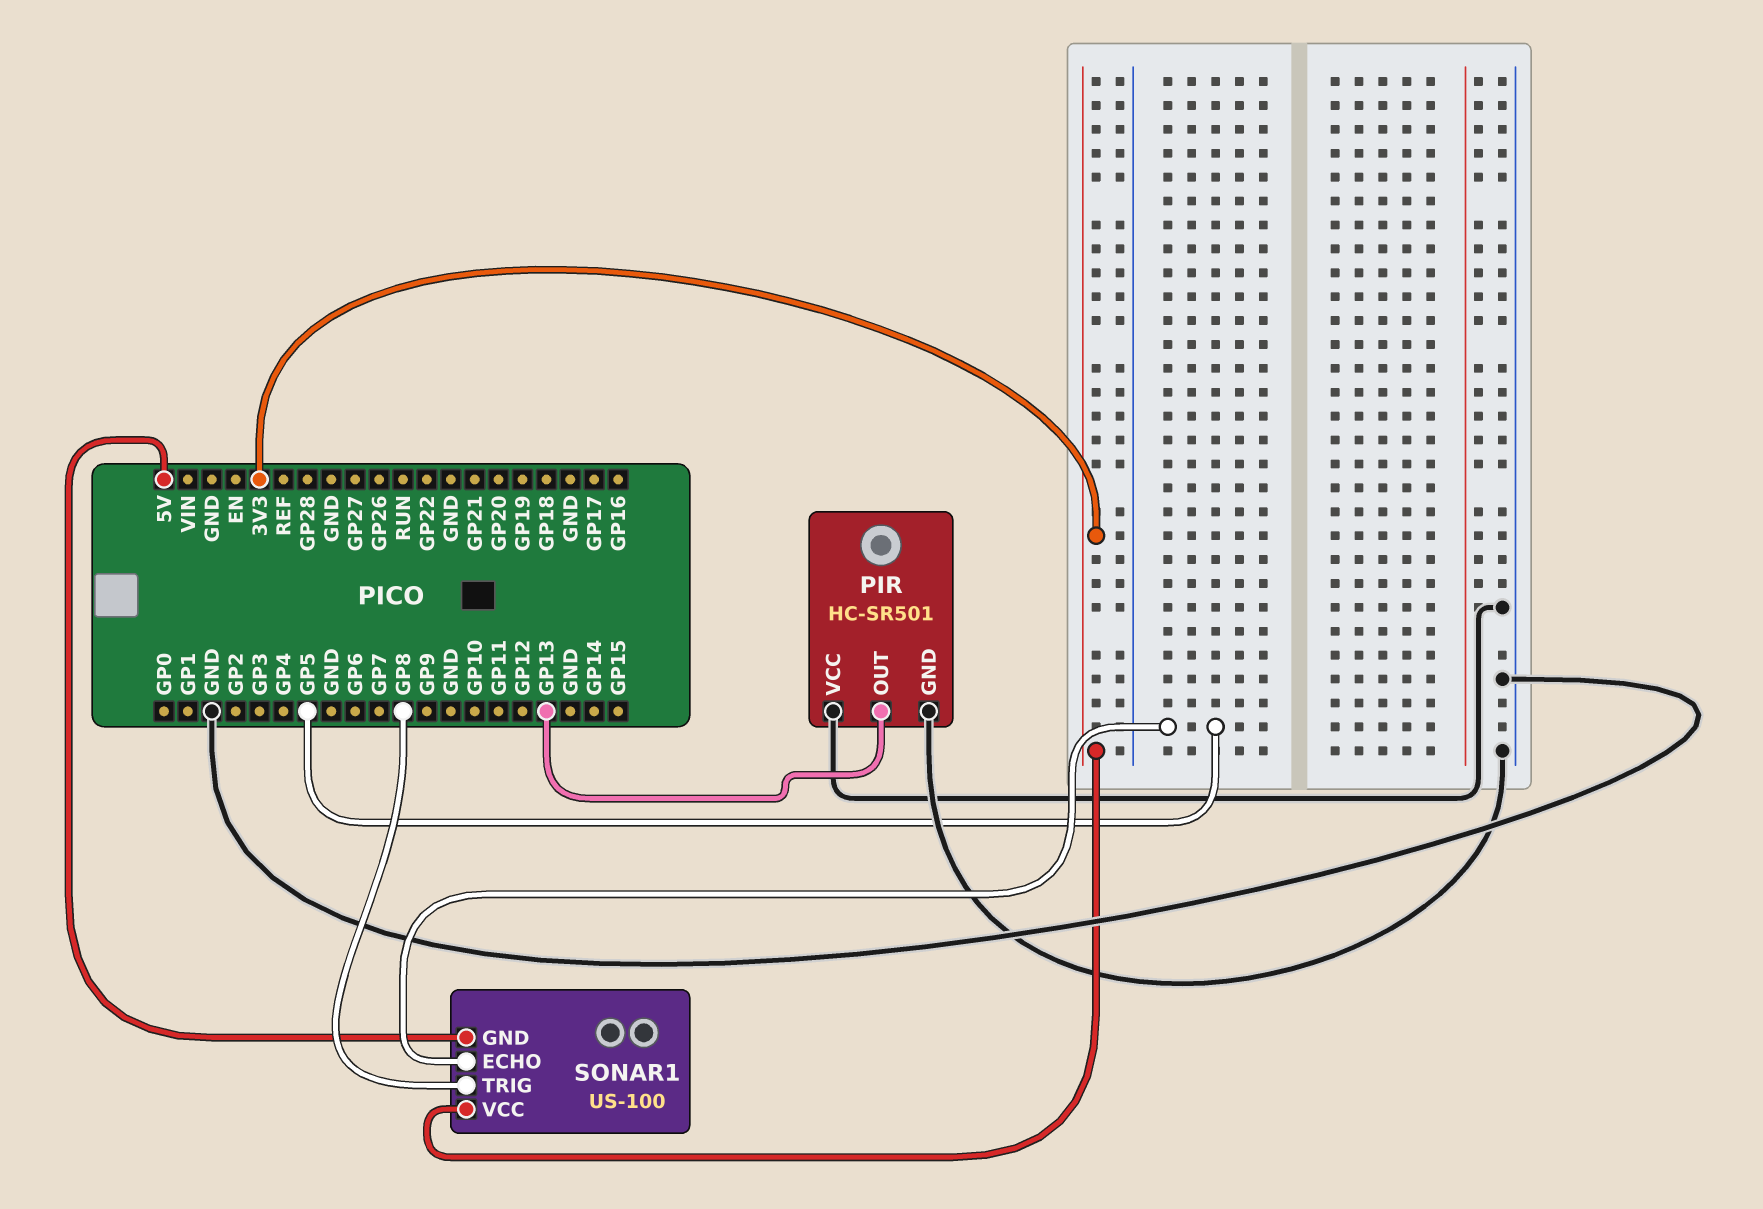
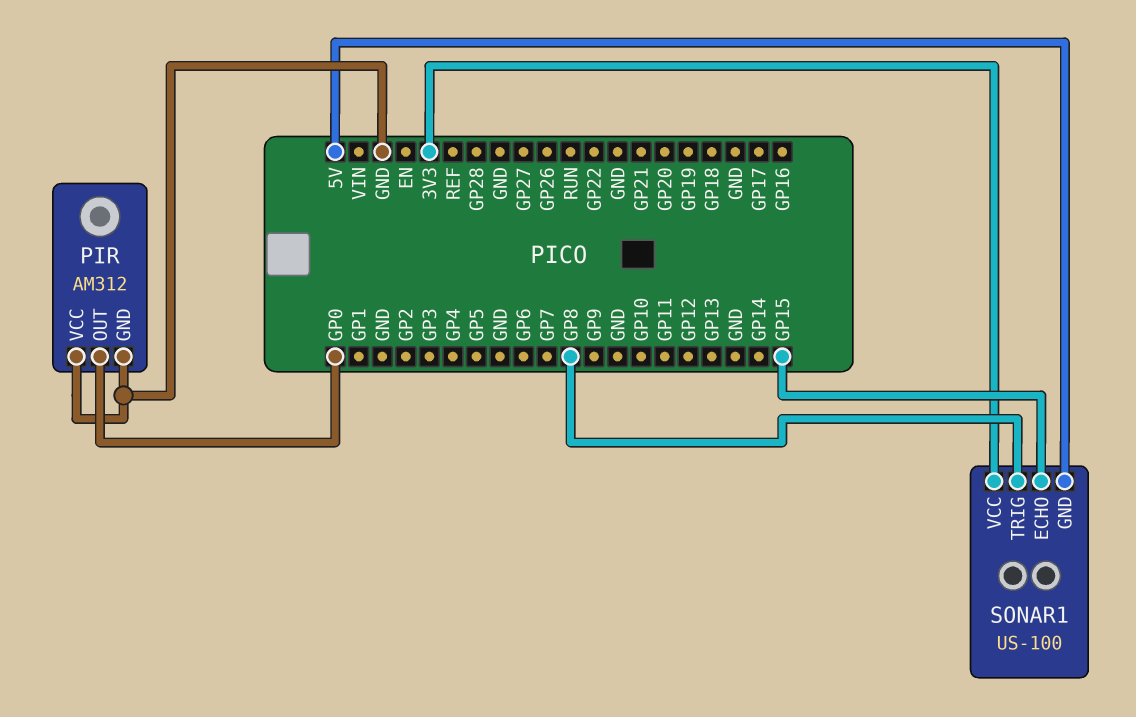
PIR: HC-SR501 -> AM312
PIR pin OUT: GP13 -> GP0
SONAR1 pin ECHO: GP5 -> GP15

